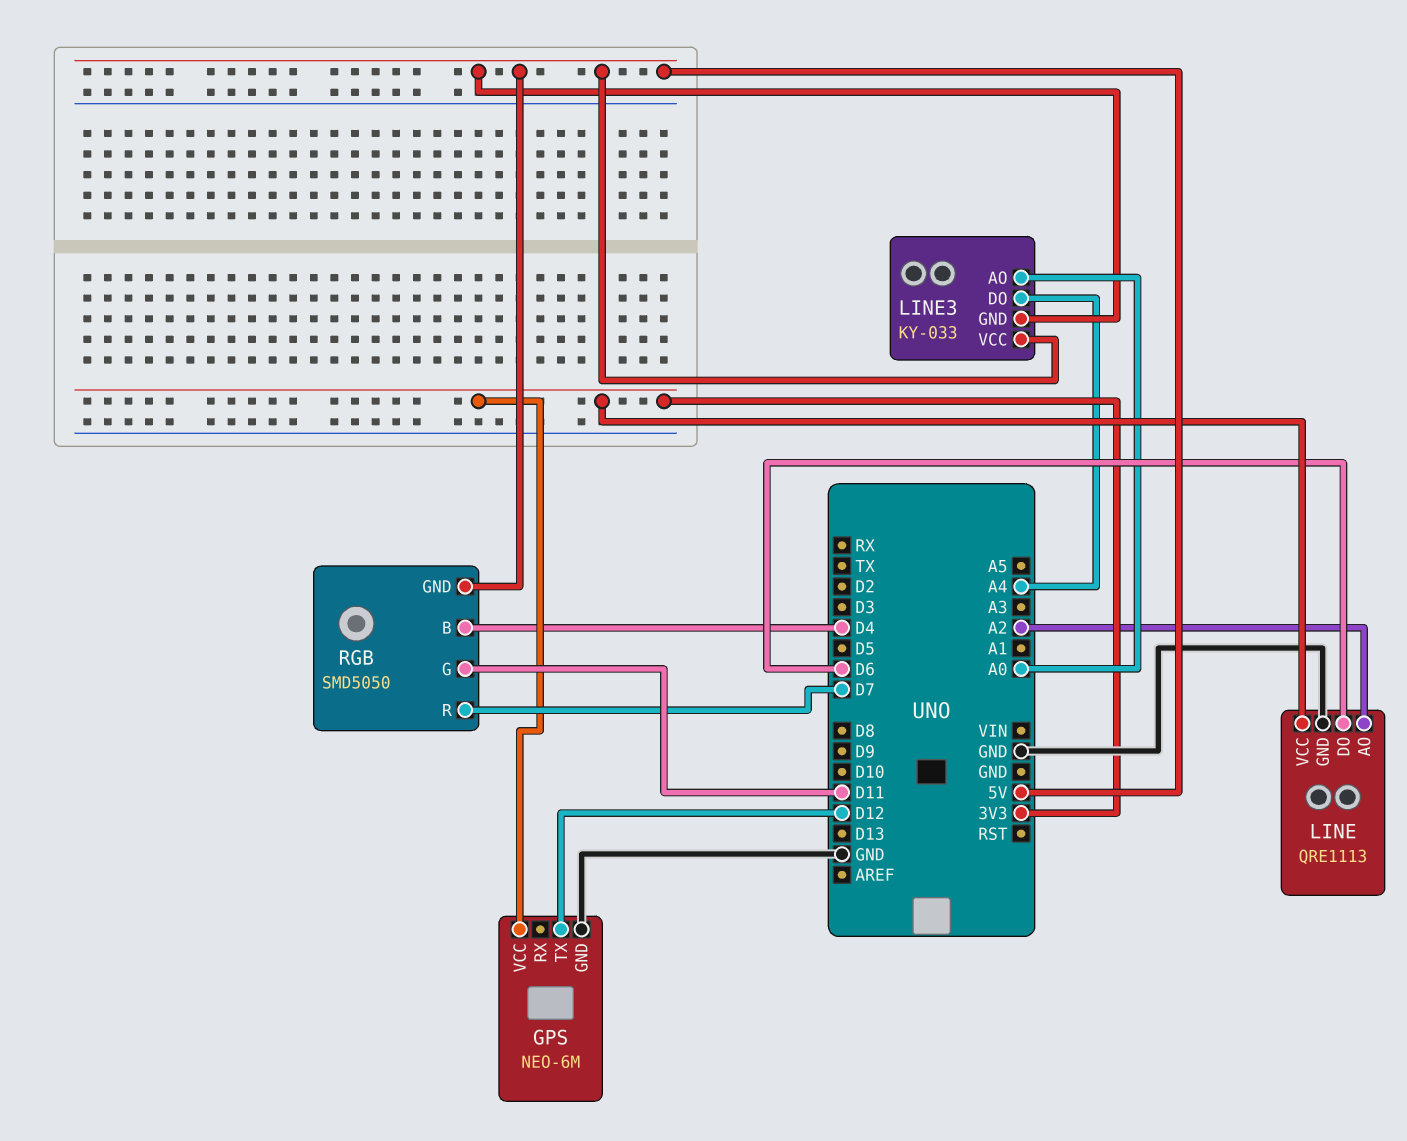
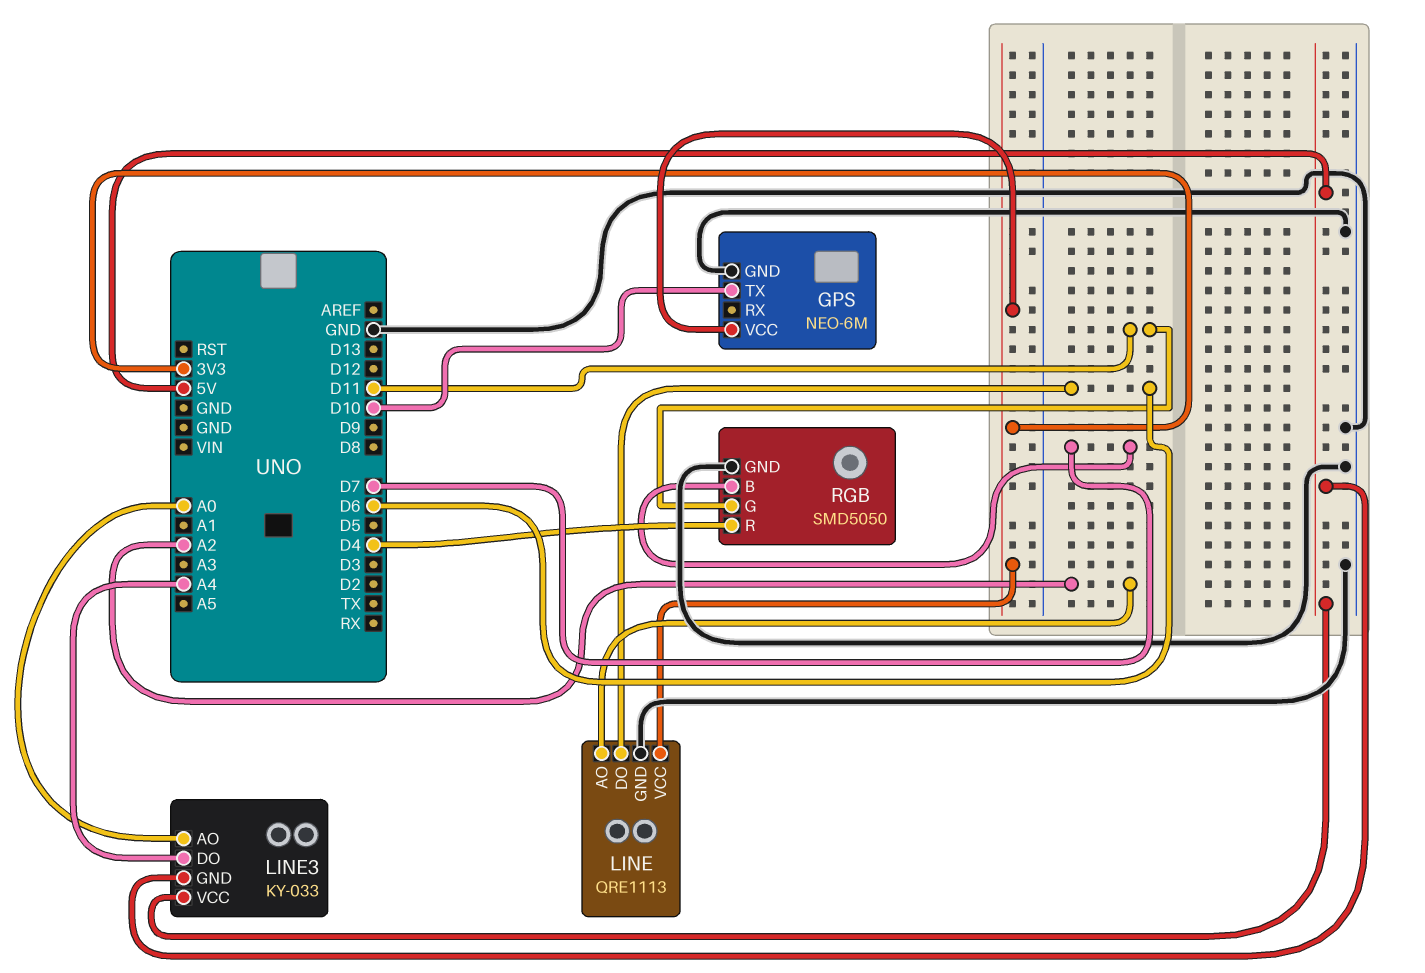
GPS pin TX: D12 -> D10
RGB pin B: D4 -> D7
RGB pin GND: 5V -> GND
RGB pin R: D7 -> D4

